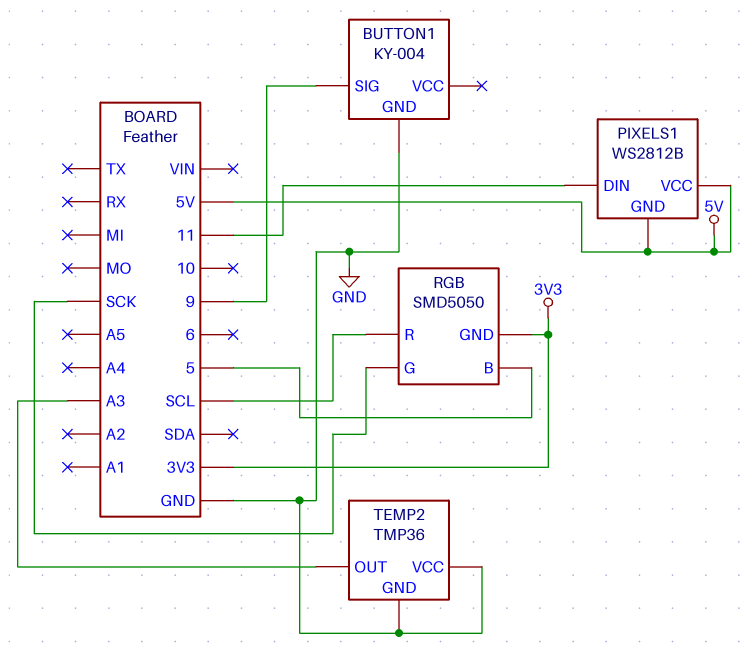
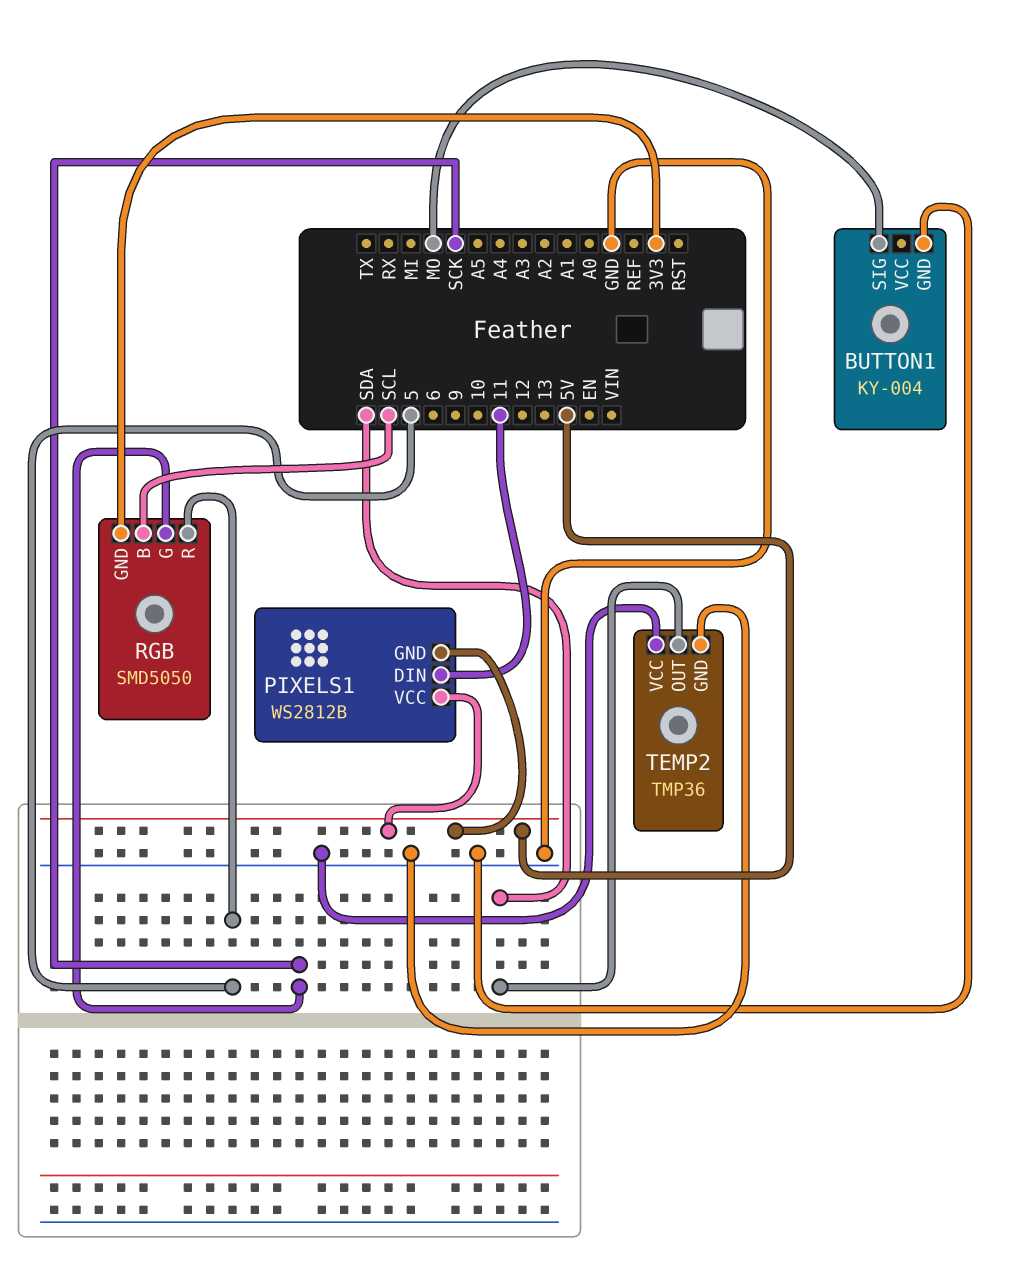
BUTTON1 pin SIG: 9 -> MO
RGB pin B: 5 -> SCL
RGB pin R: SCL -> 5
TEMP2 pin OUT: A3 -> SDA

